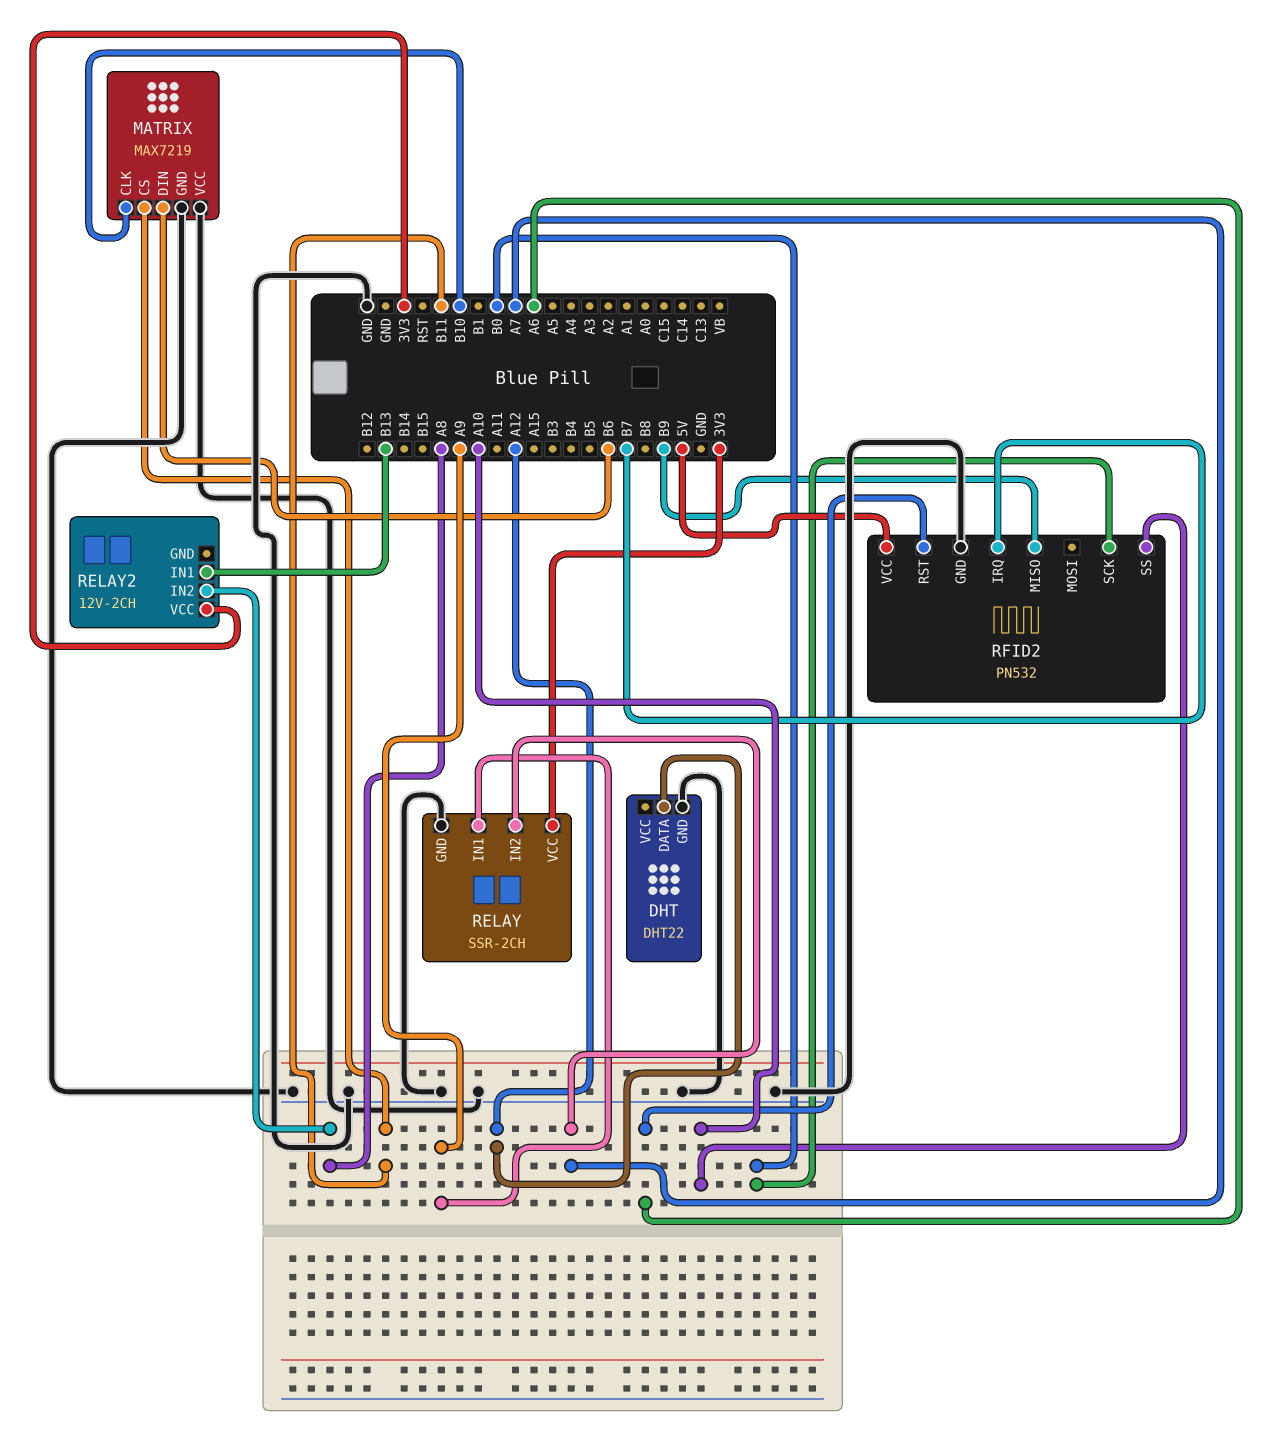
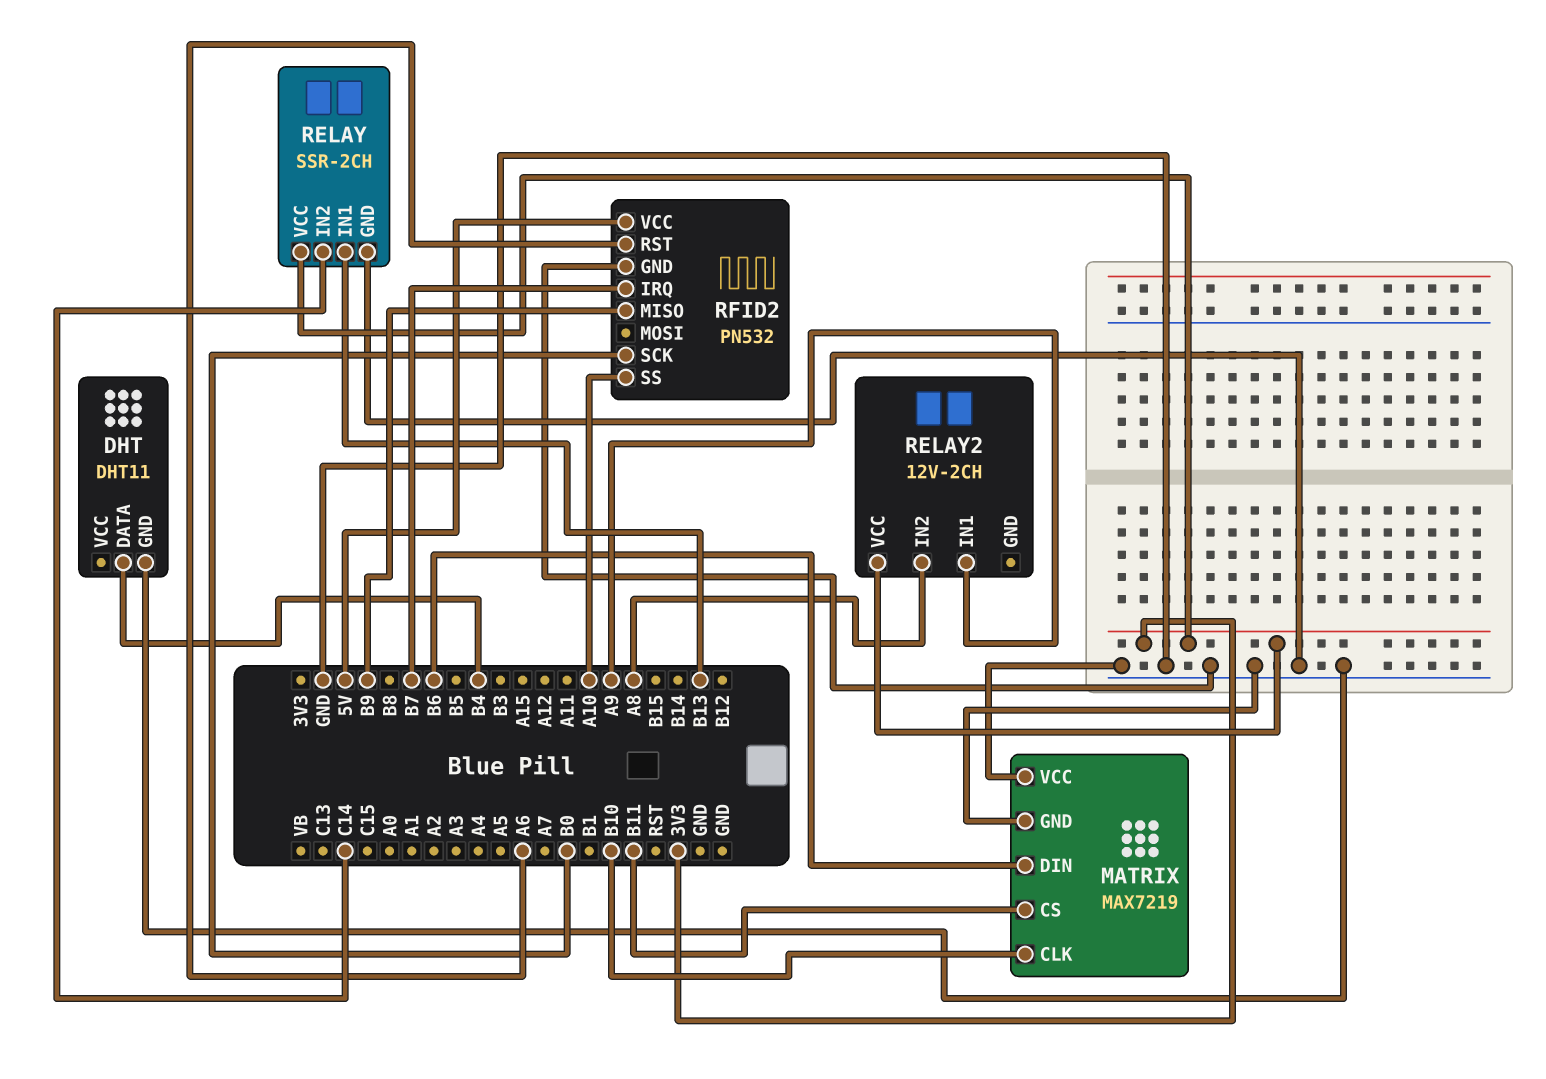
DHT: DHT22 -> DHT11
DHT pin DATA: A12 -> B4
RELAY pin IN1: A9 -> B13
RELAY pin IN2: A7 -> C14
RELAY2 pin IN1: B13 -> A9

